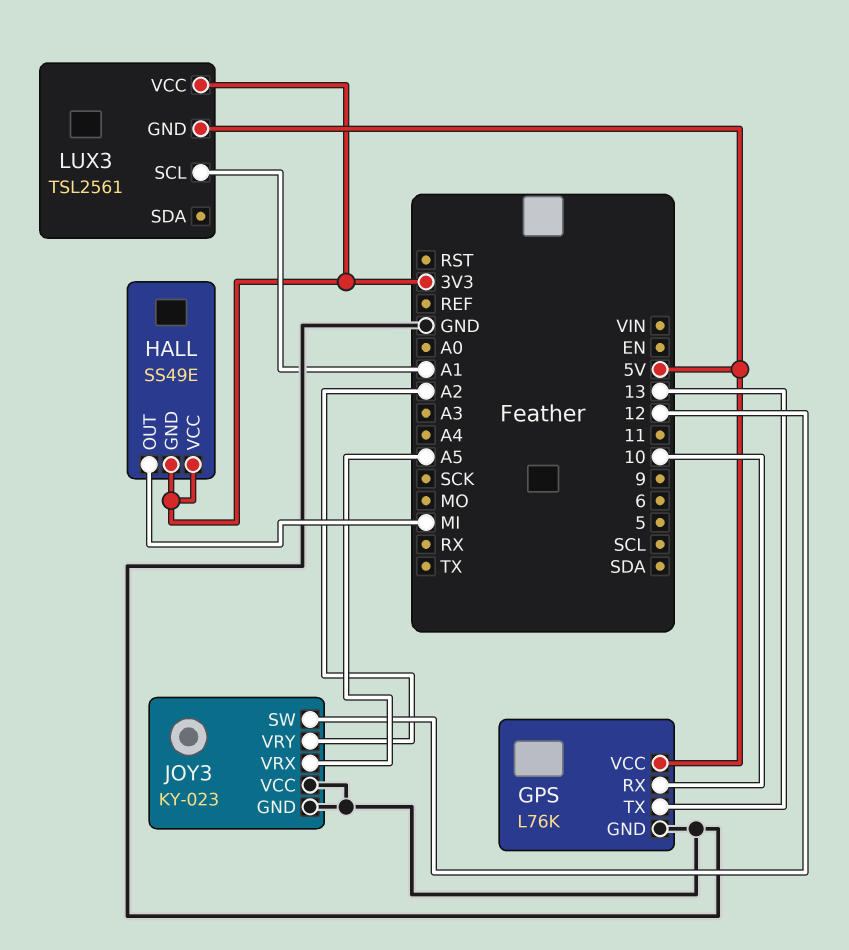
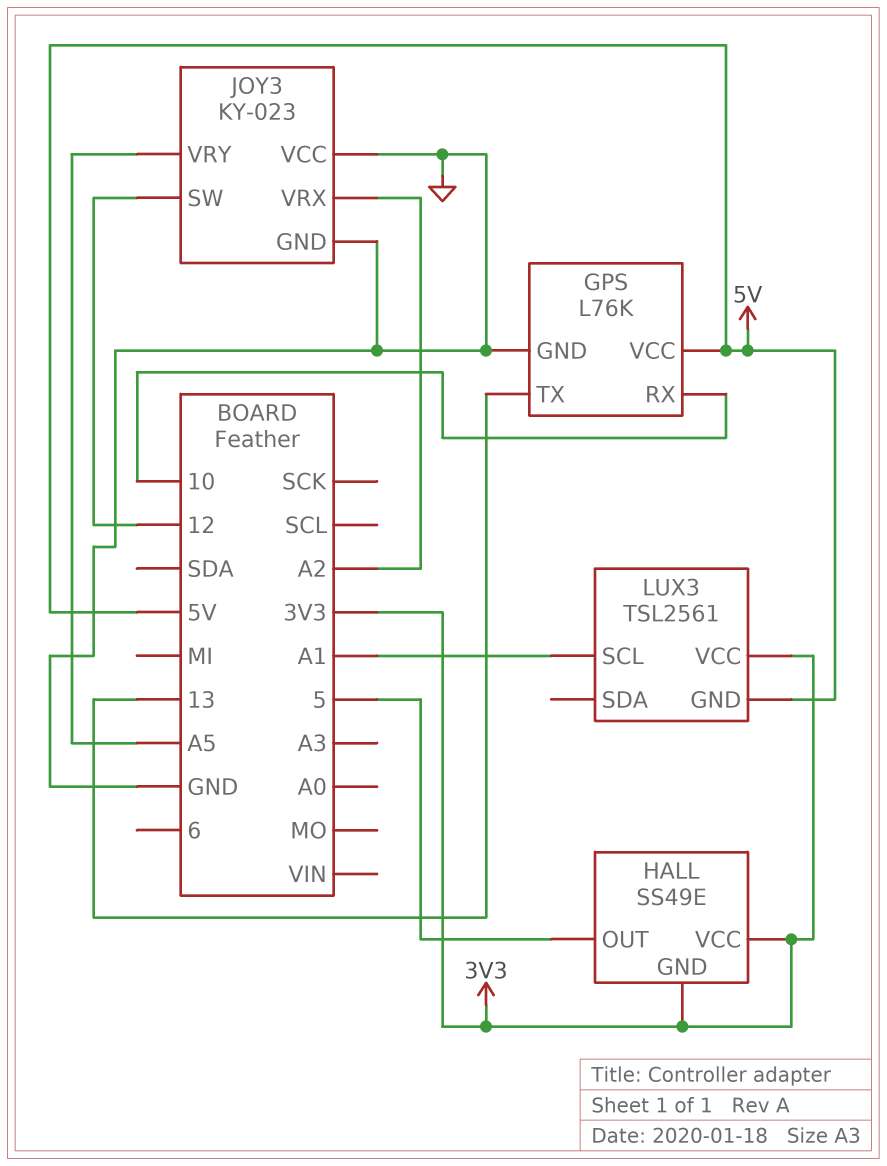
HALL pin OUT: MI -> 5
JOY3 pin VRX: A5 -> A2
JOY3 pin VRY: A2 -> A5

